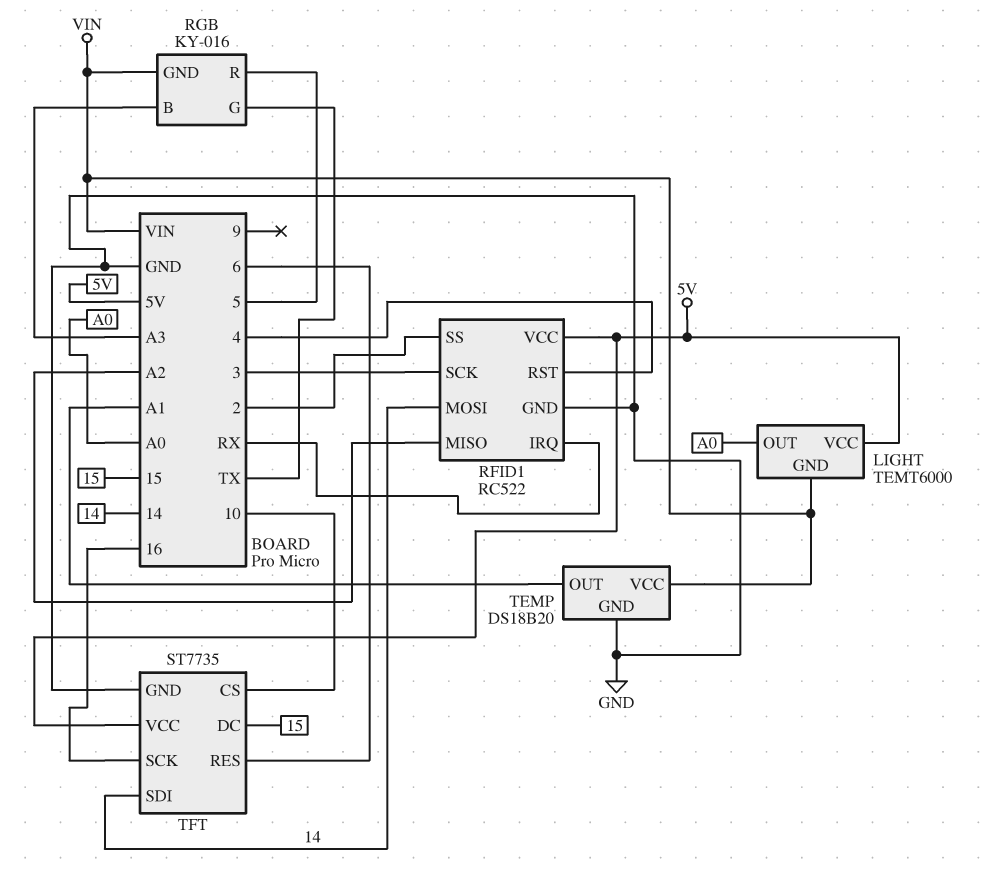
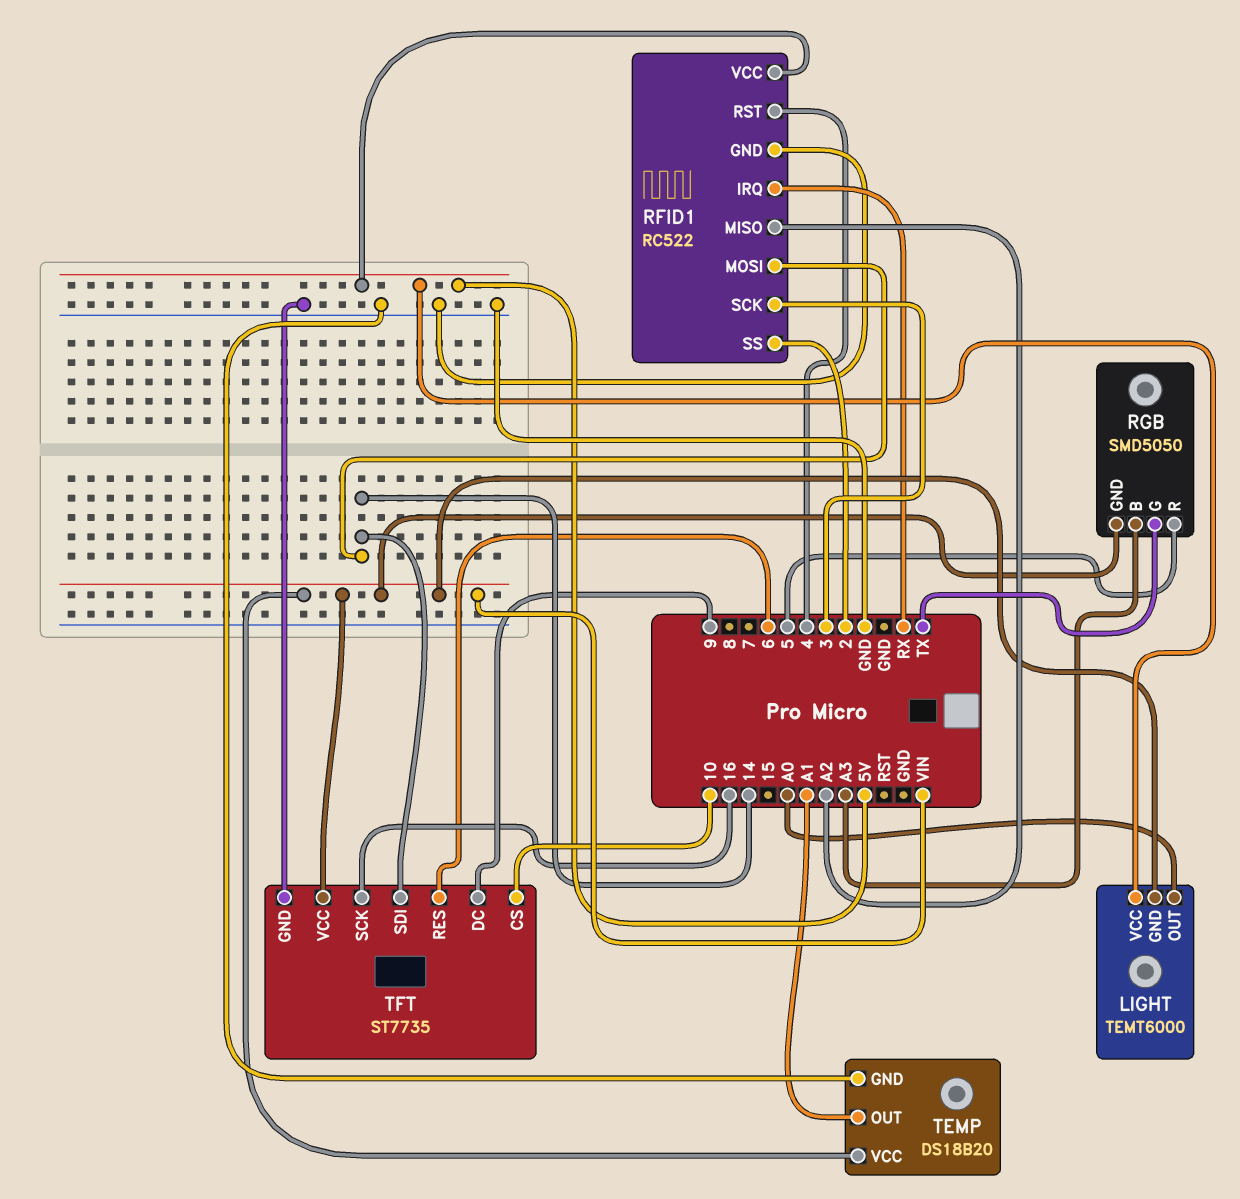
RGB: KY-016 -> SMD5050
TFT pin DC: 15 -> 9
TFT pin VCC: 5V -> VIN

